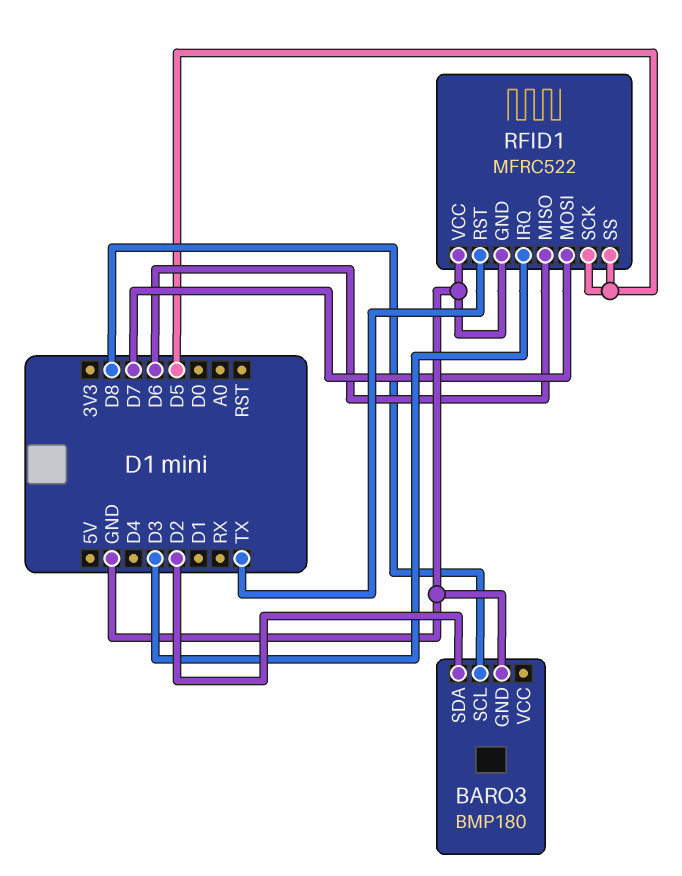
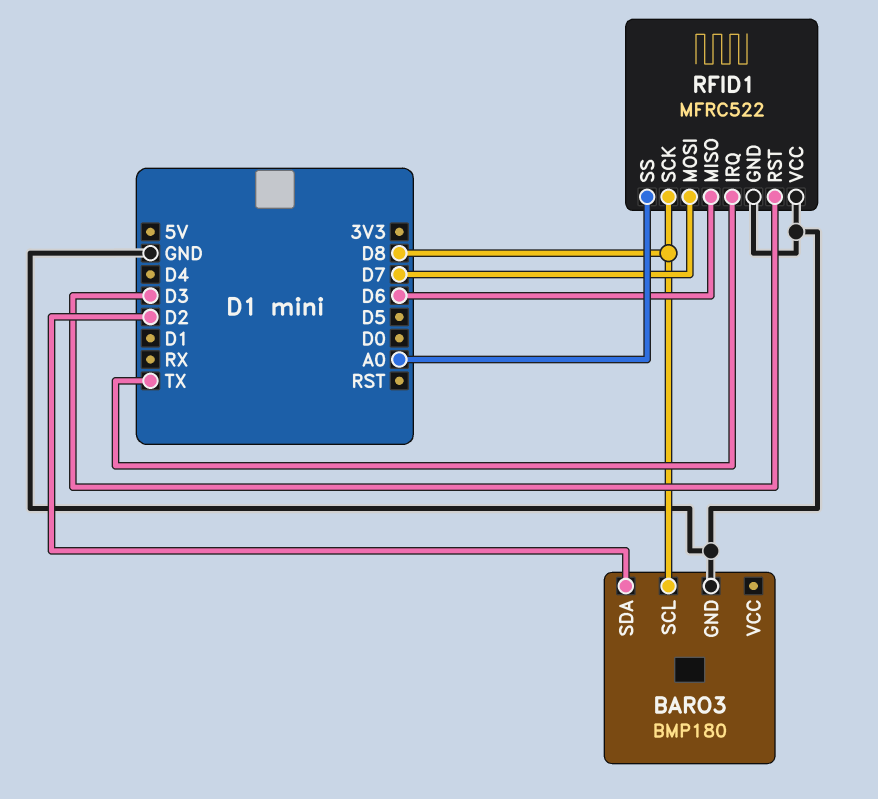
RFID1 pin IRQ: D3 -> TX
RFID1 pin RST: TX -> D3
RFID1 pin SCK: D5 -> D8
RFID1 pin SS: D5 -> A0

